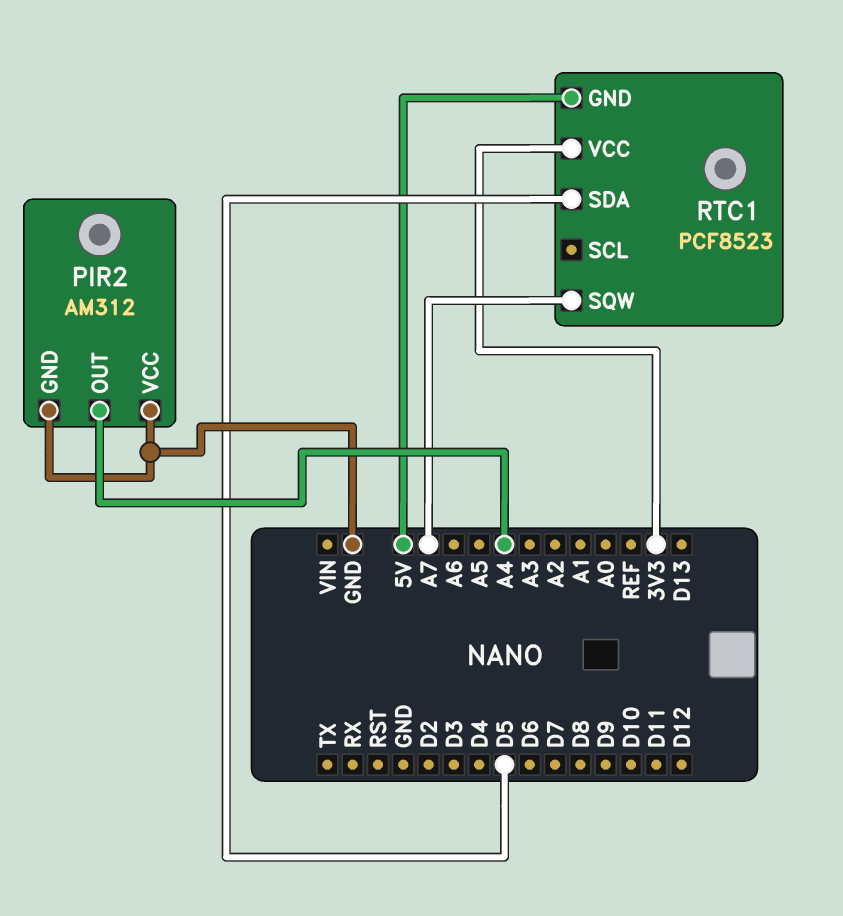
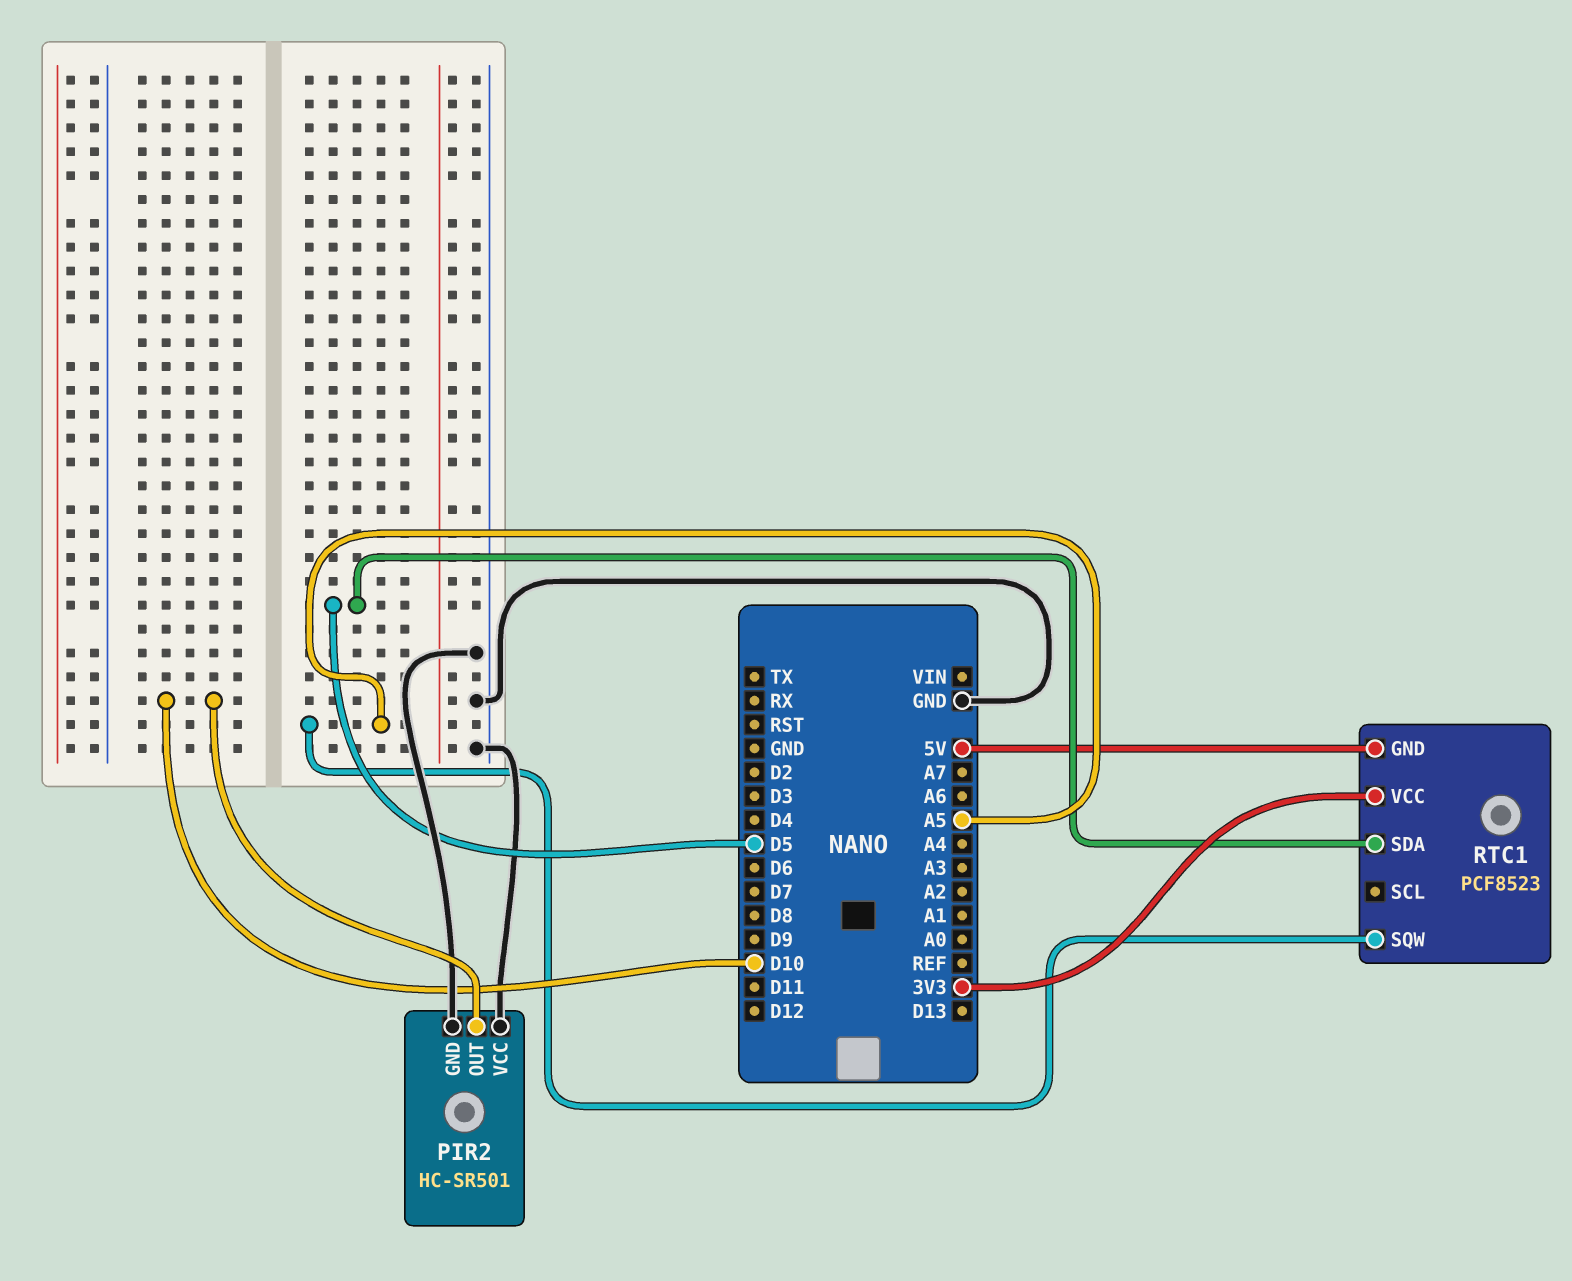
PIR2: AM312 -> HC-SR501
PIR2 pin OUT: A4 -> D10
RTC1 pin SQW: A7 -> A5

